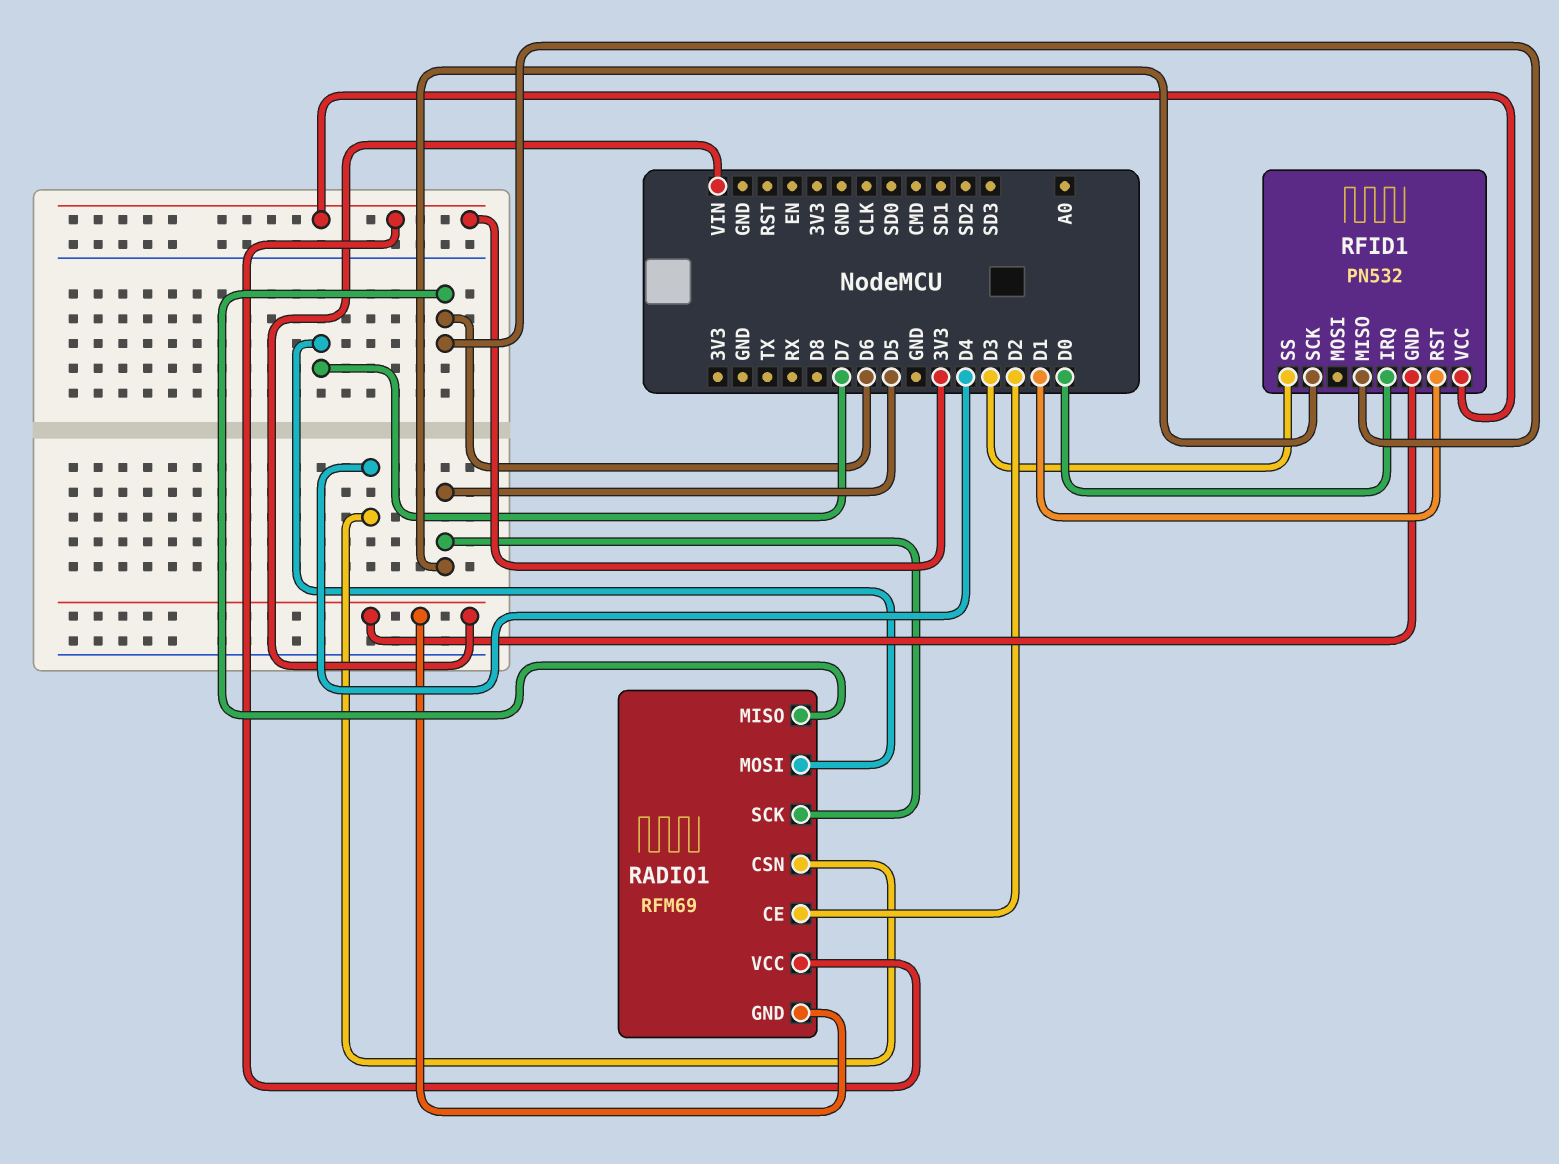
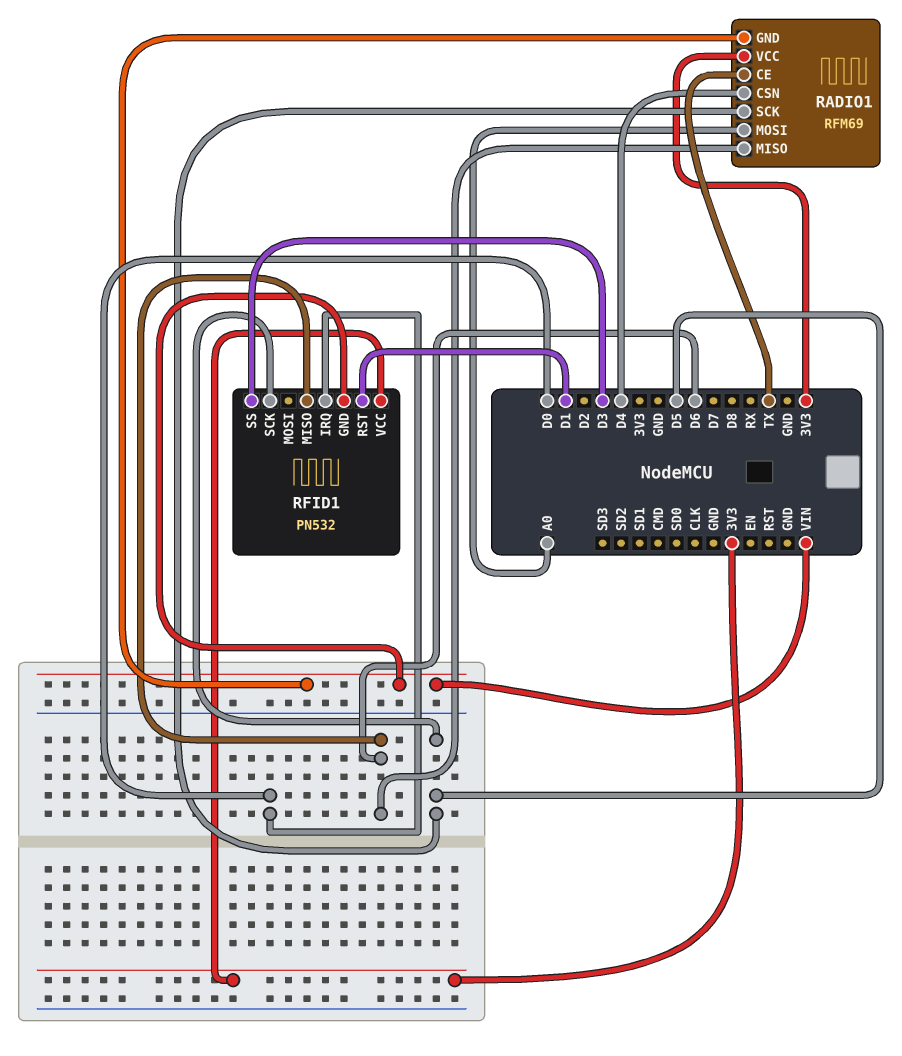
RADIO1 pin CE: D2 -> TX
RADIO1 pin MOSI: D7 -> A0

